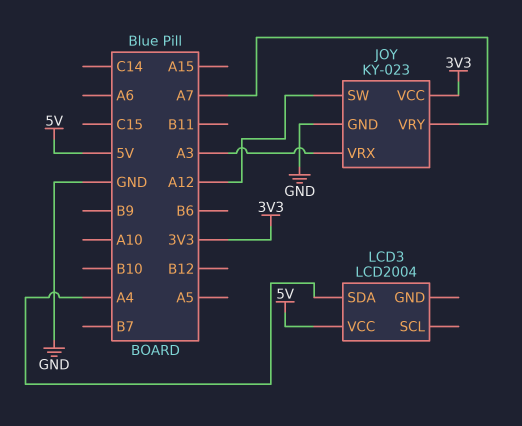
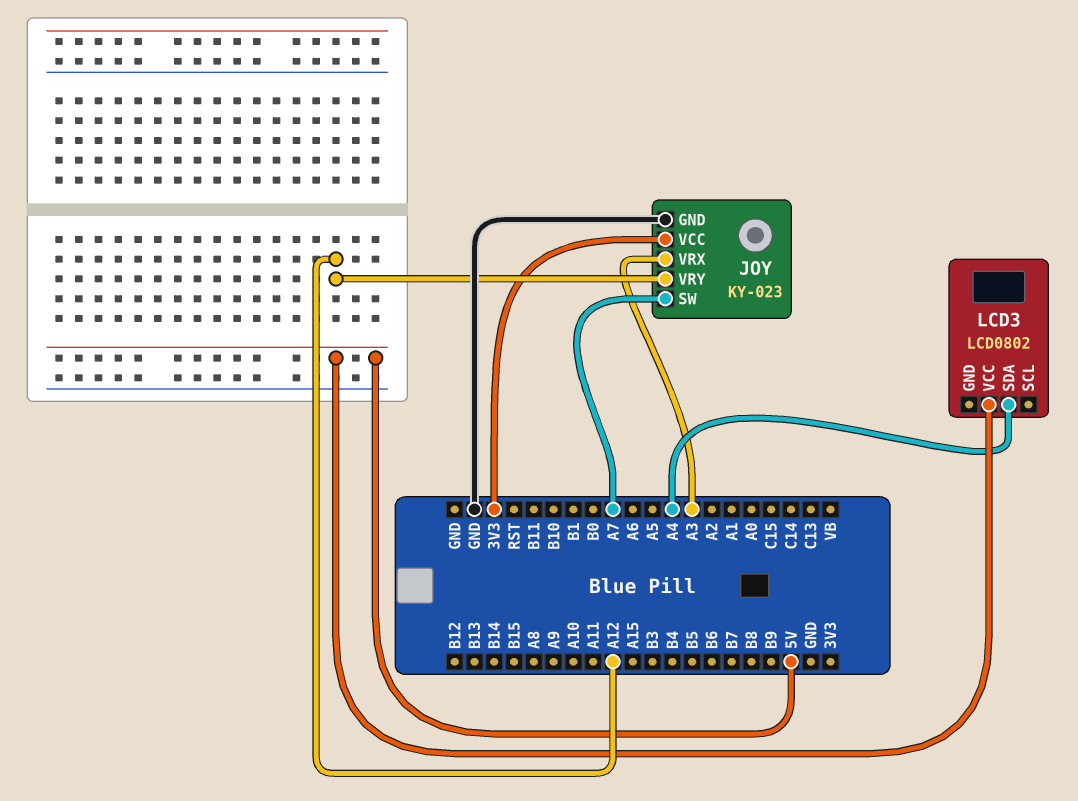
JOY pin SW: A12 -> A7
JOY pin VRY: A7 -> A12
LCD3: LCD2004 -> LCD0802

